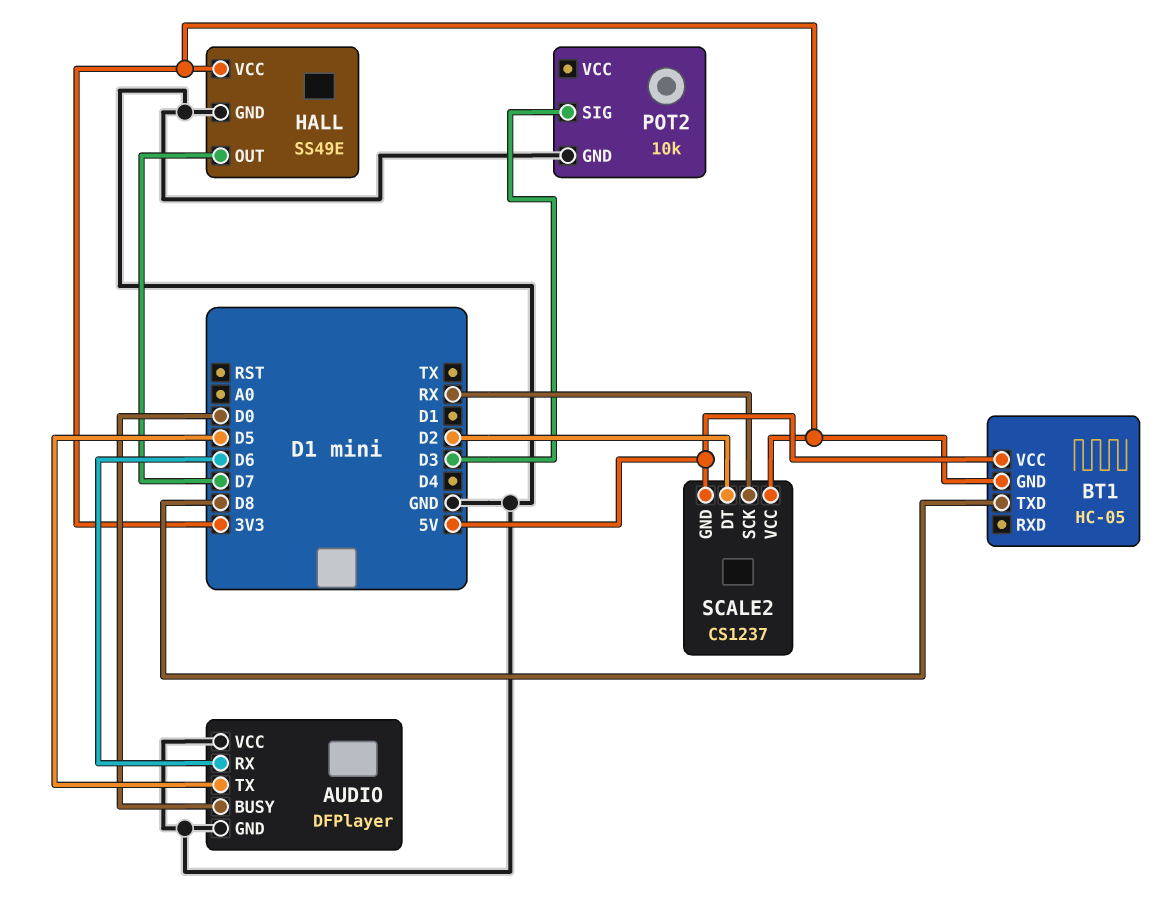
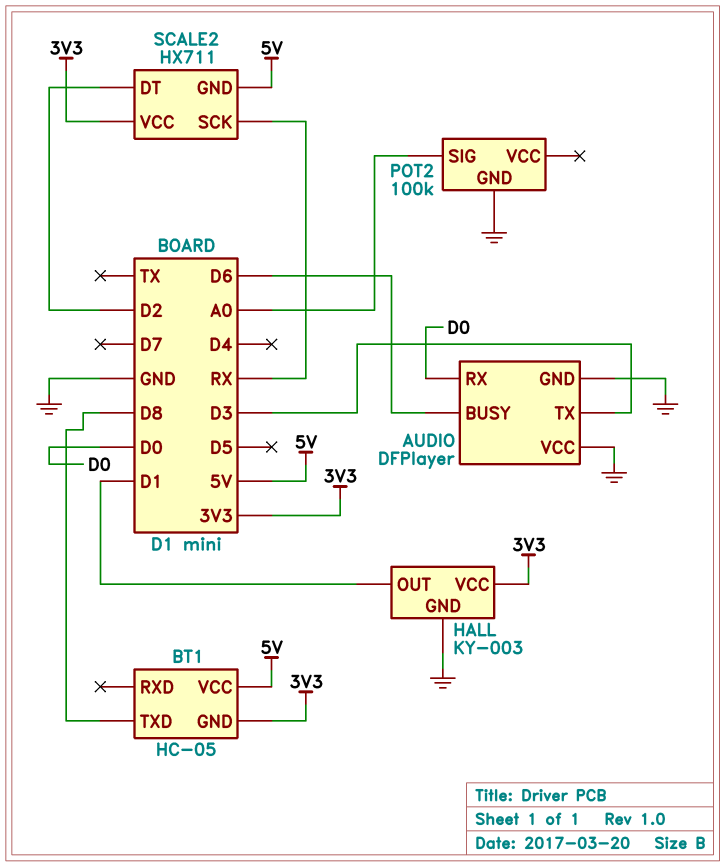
AUDIO pin BUSY: D0 -> D6
AUDIO pin RX: D6 -> D0
AUDIO pin TX: D5 -> D3
HALL: SS49E -> KY-003
HALL pin OUT: D7 -> D1
POT2: 10k -> 100k
POT2 pin SIG: D3 -> A0
SCALE2: CS1237 -> HX711

